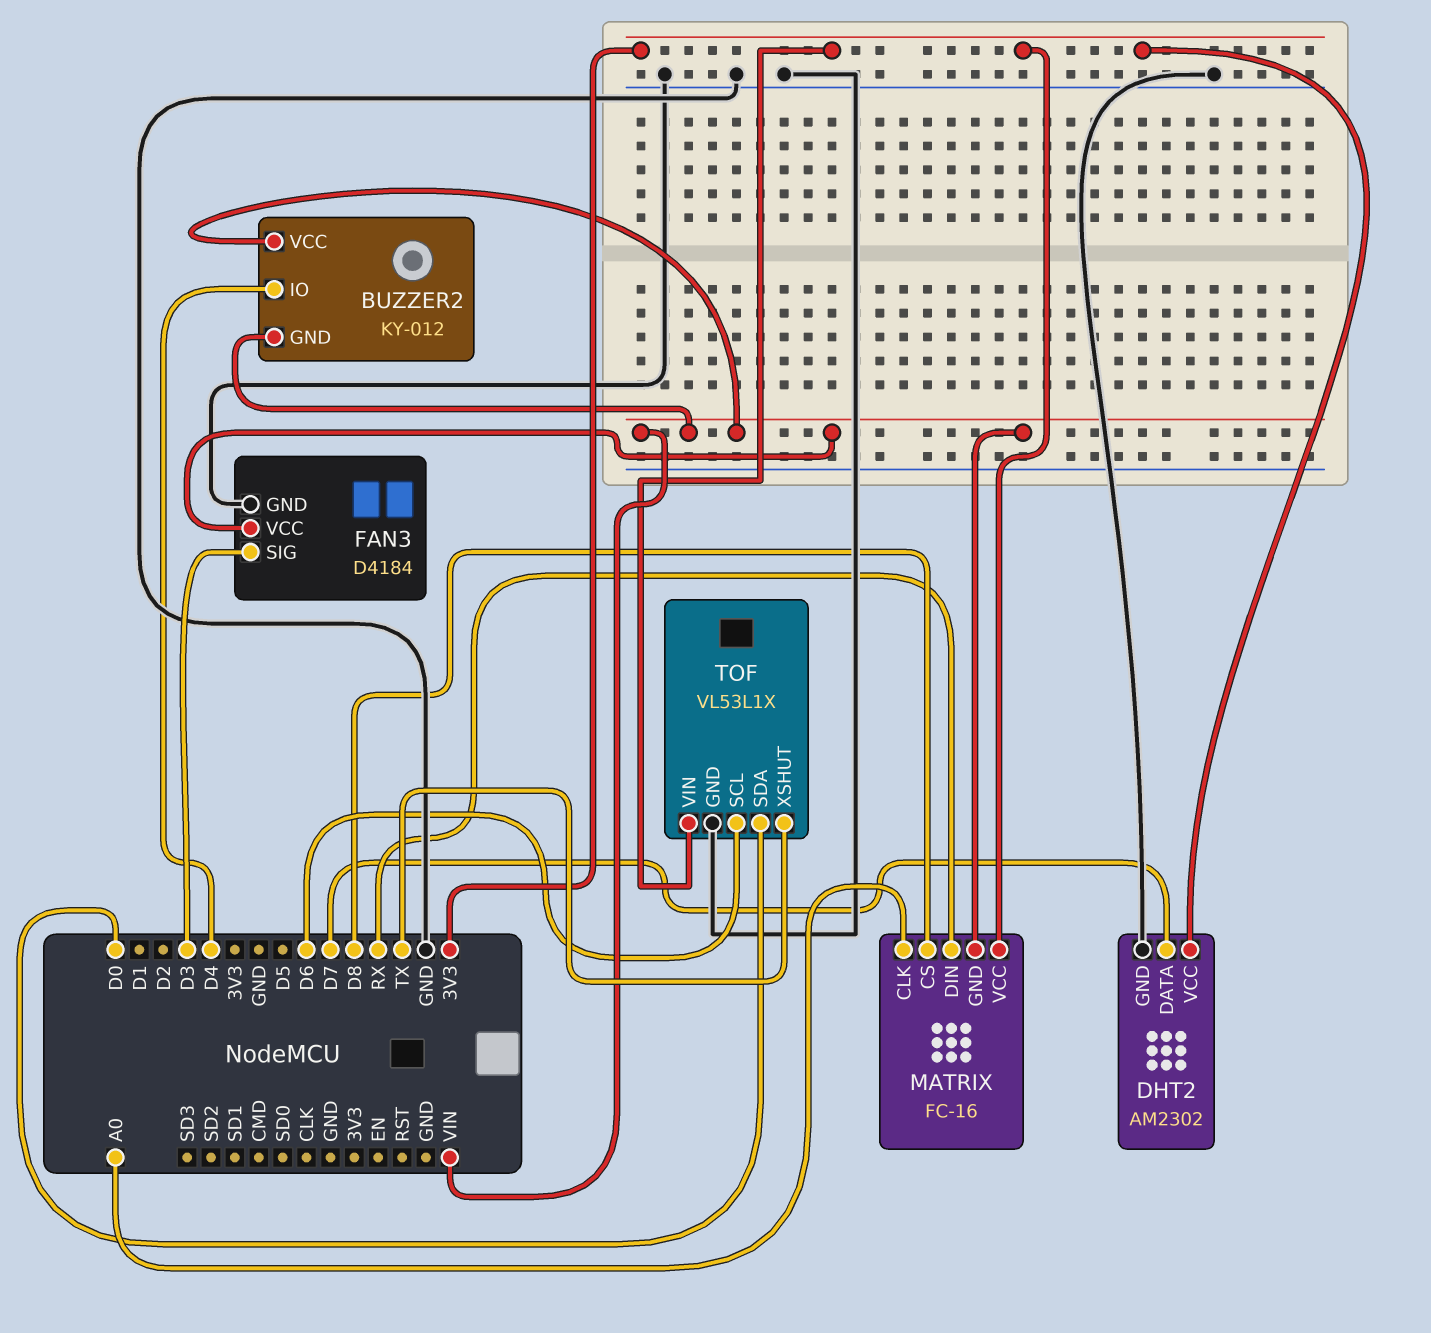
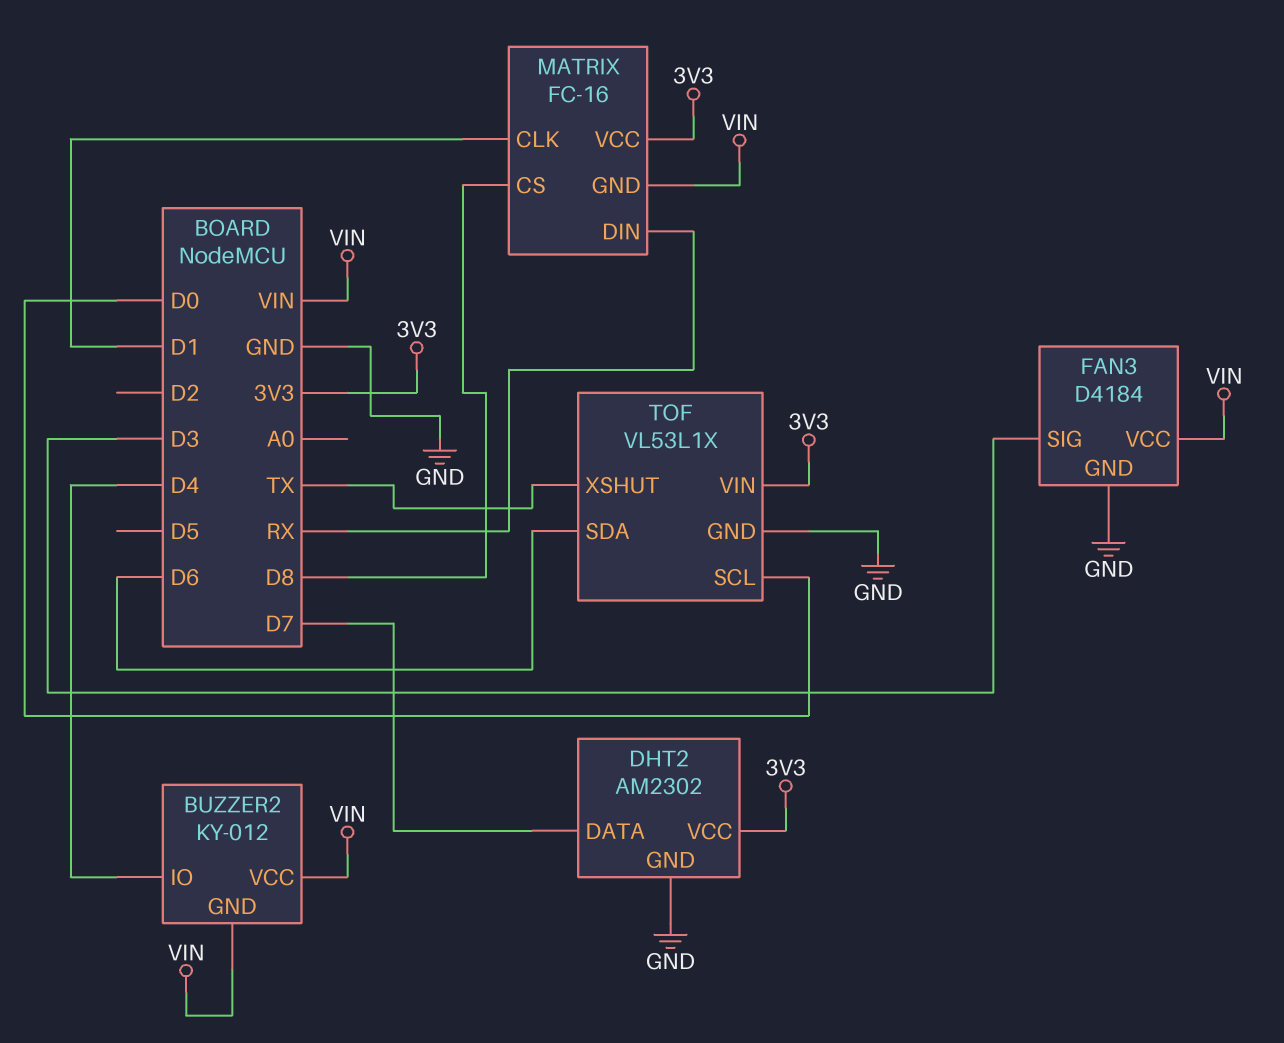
MATRIX pin CLK: A0 -> D1
TOF pin SCL: D6 -> D0
TOF pin SDA: D0 -> D6

